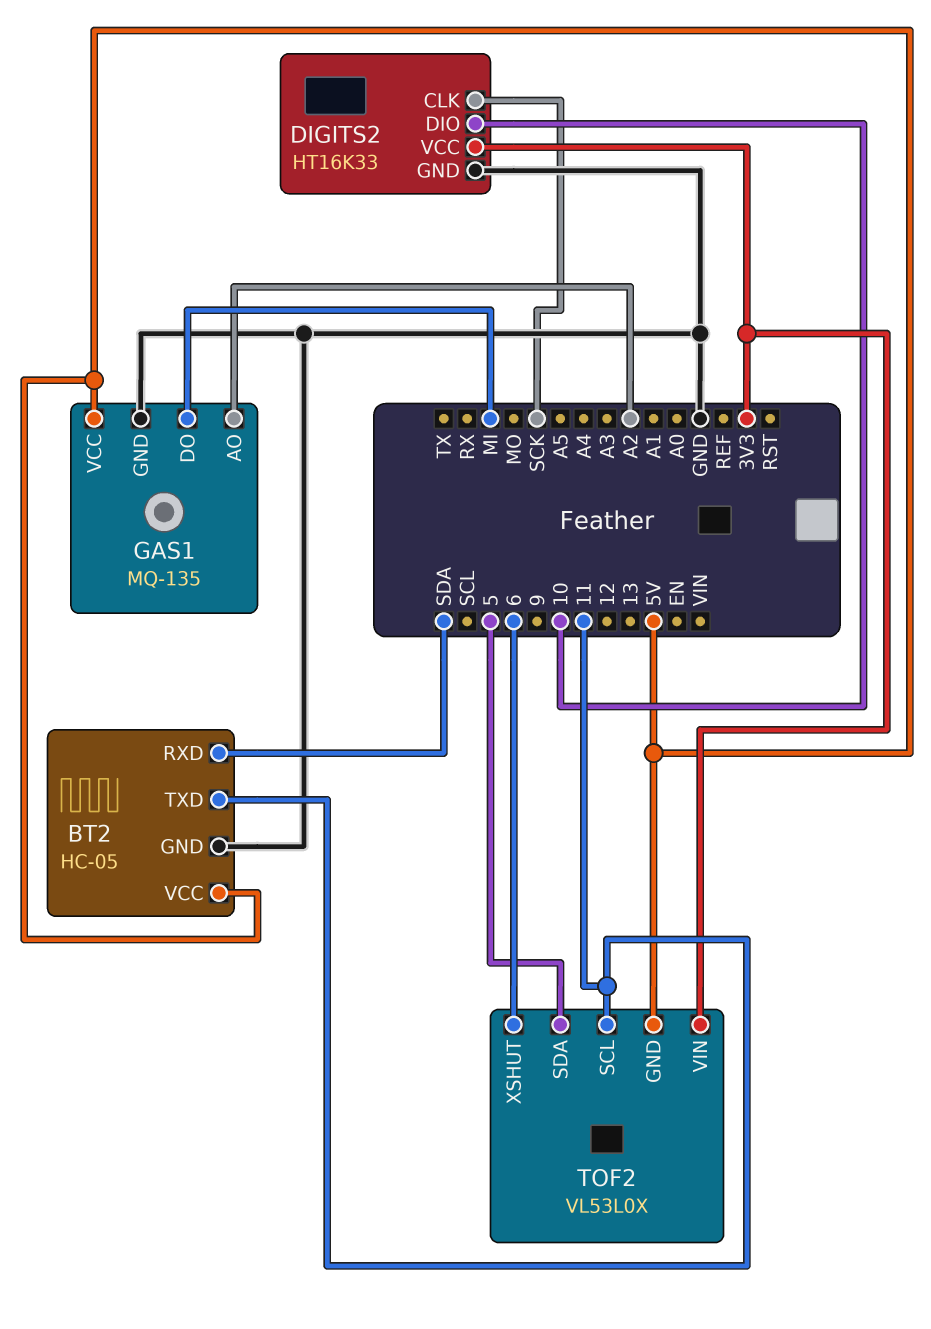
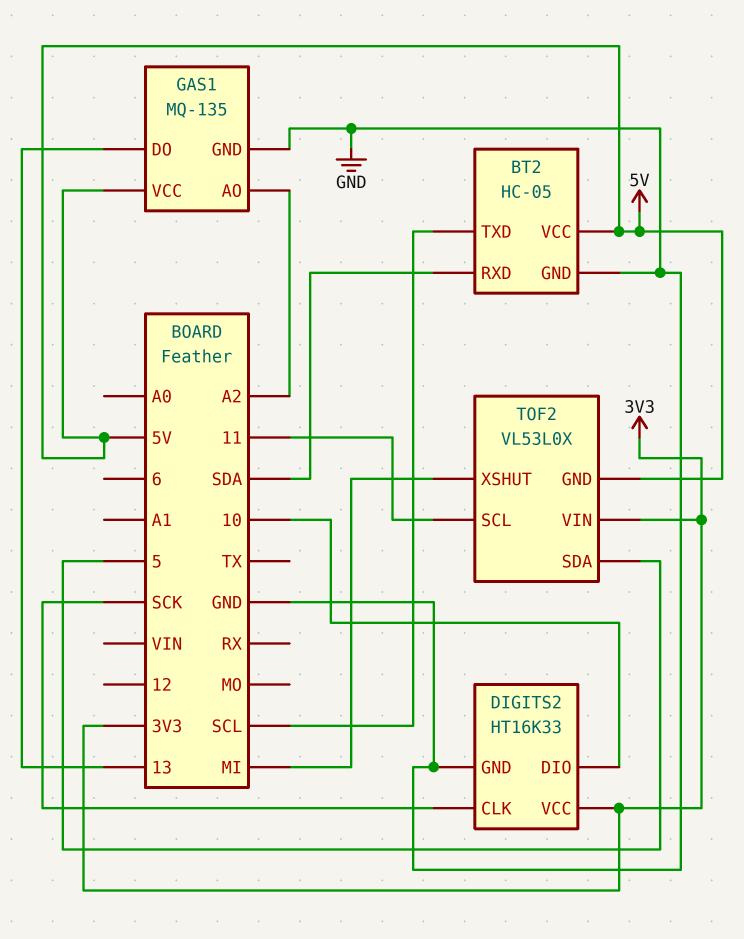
BT2 pin TXD: 11 -> SCL
GAS1 pin DO: MI -> 13
TOF2 pin XSHUT: 6 -> MI

